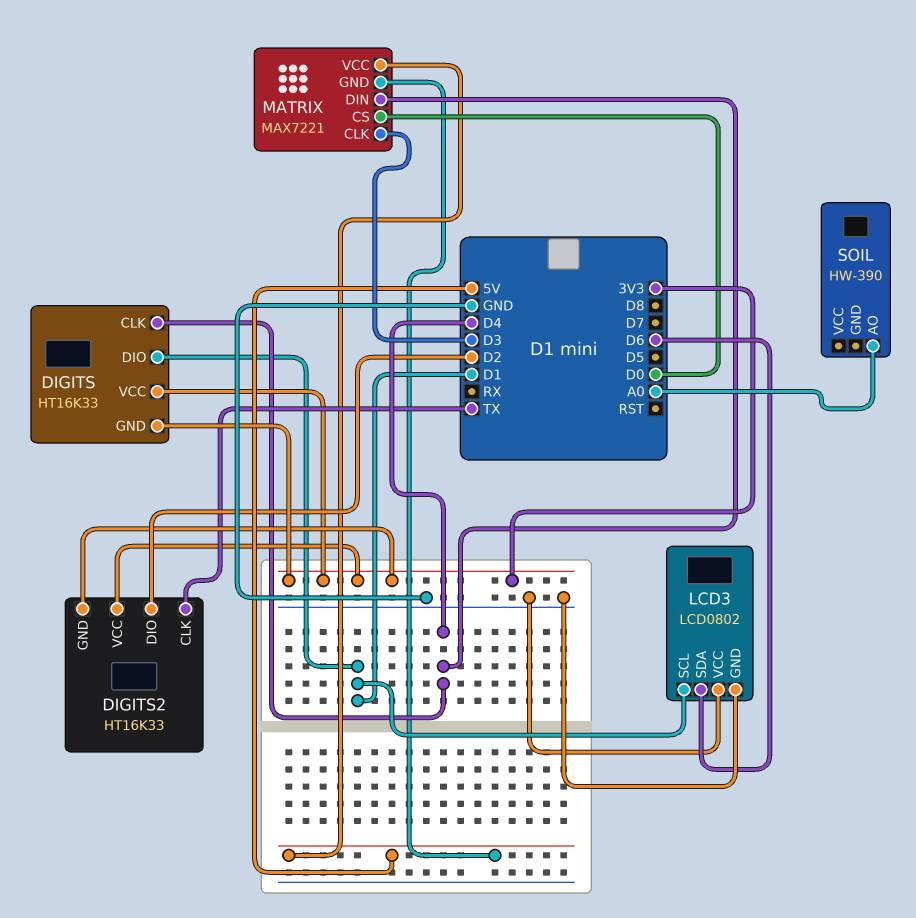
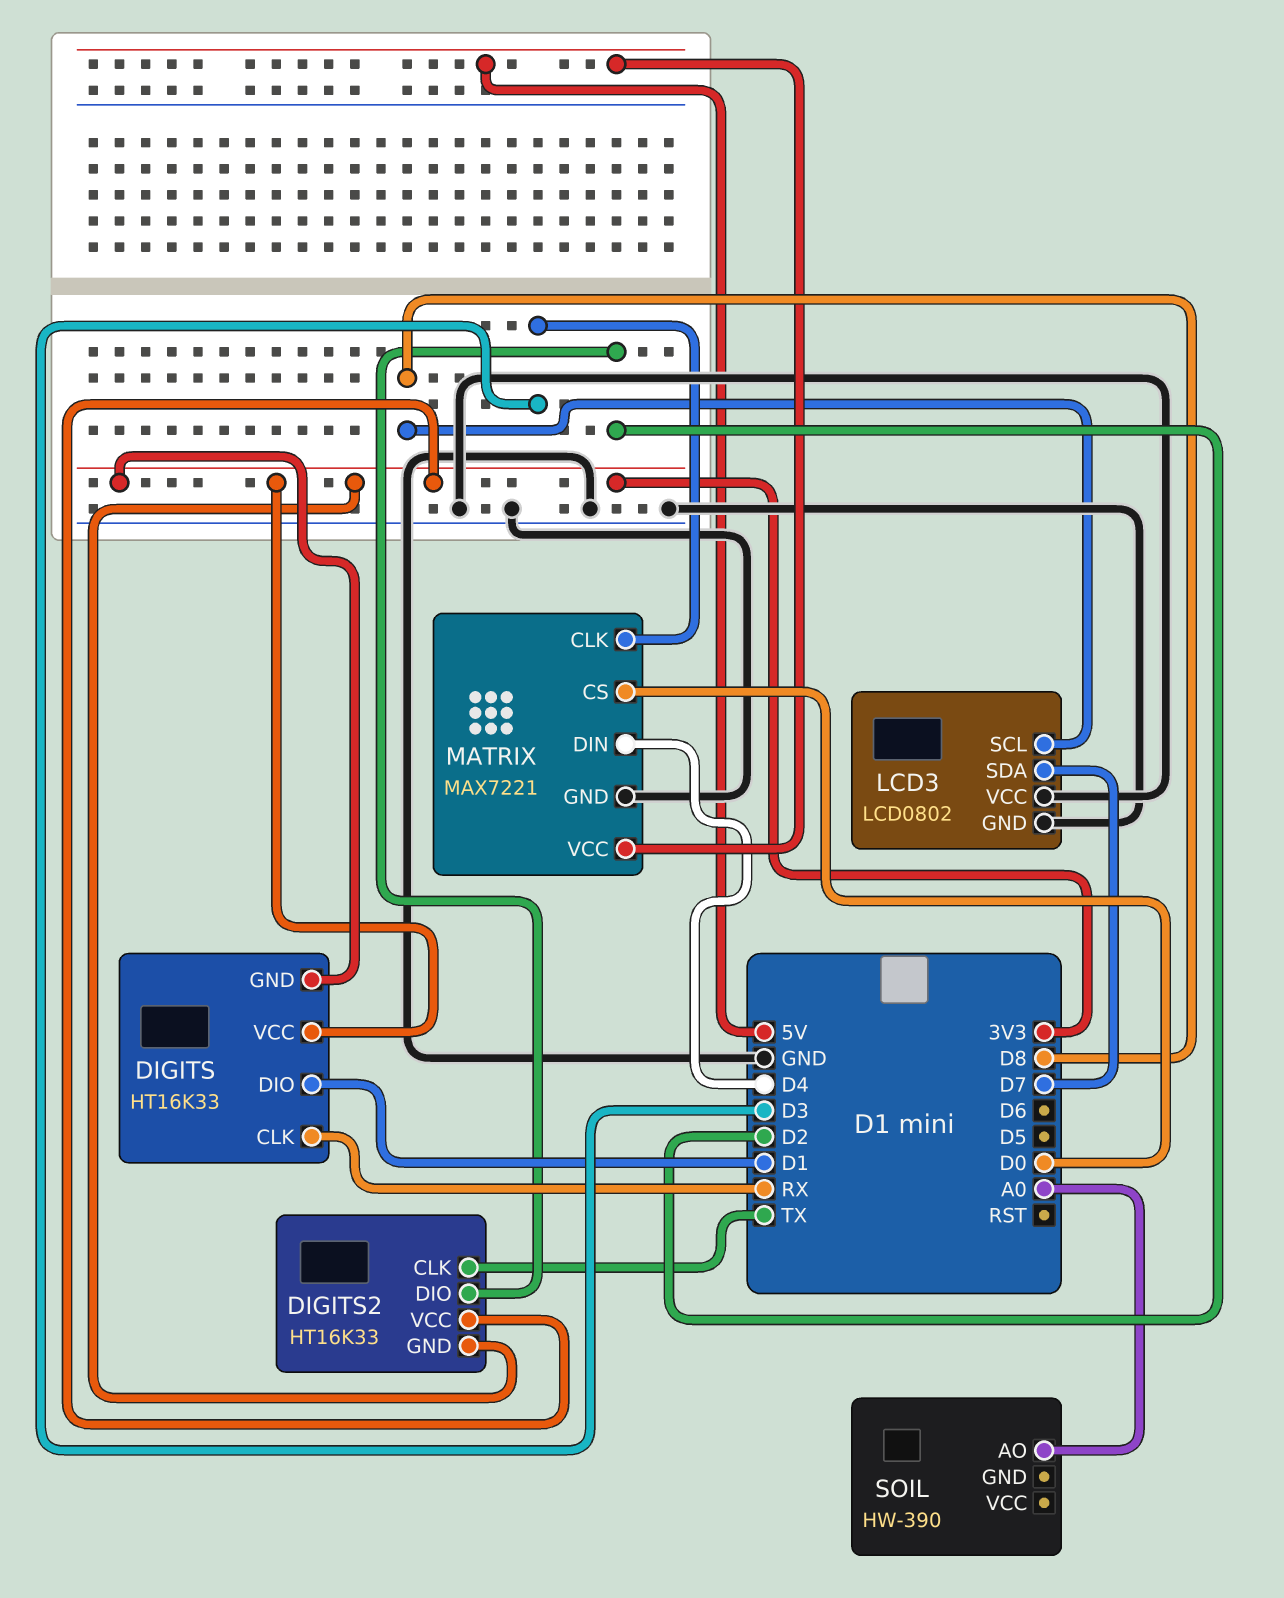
DIGITS pin CLK: D4 -> RX
LCD3 pin SCL: D1 -> D8
LCD3 pin SDA: D6 -> D7
MATRIX pin GND: 5V -> GND

